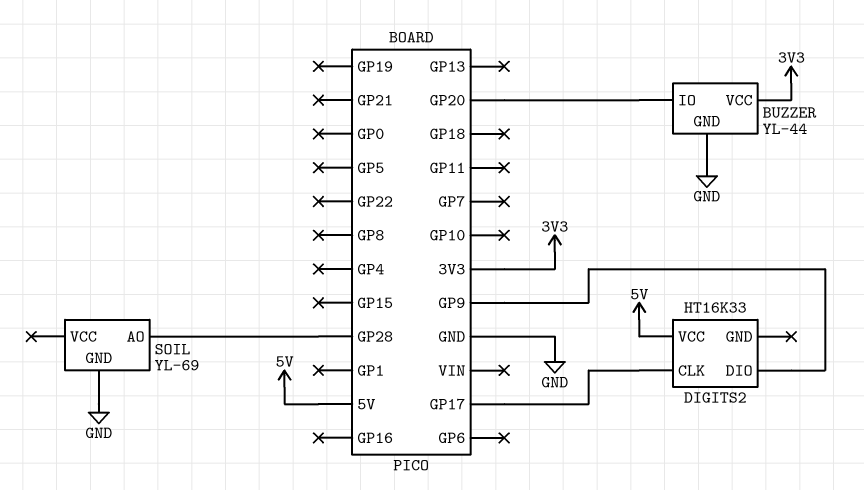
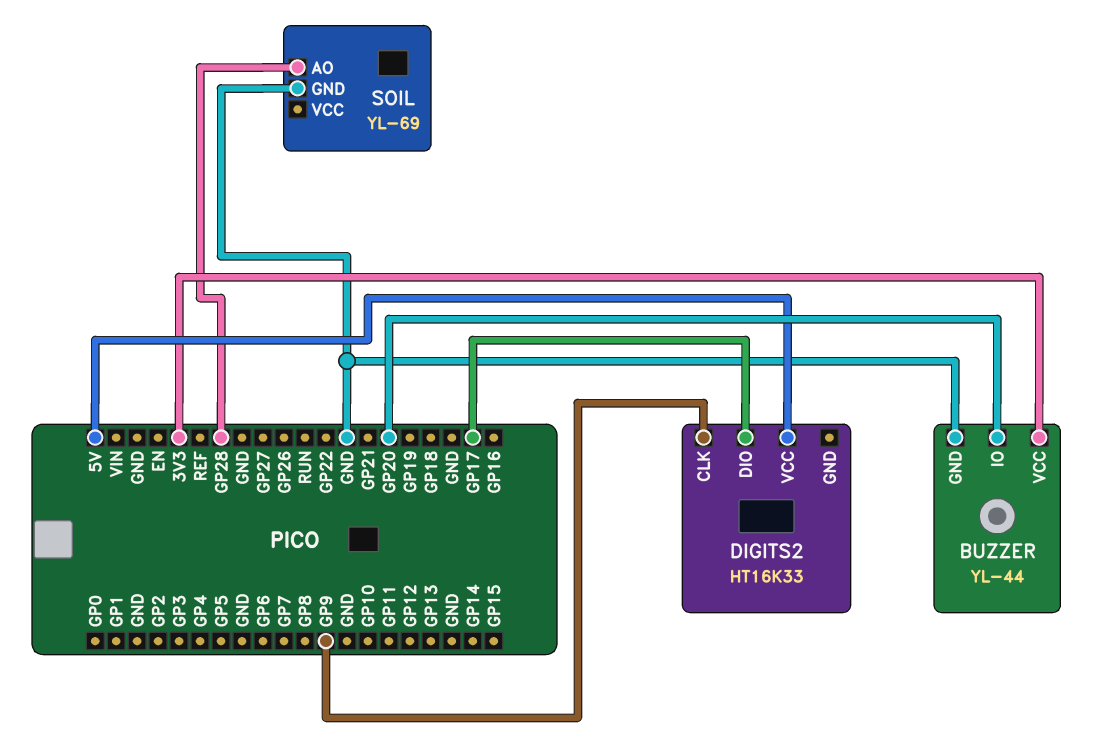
DIGITS2 pin CLK: GP17 -> GP9
DIGITS2 pin DIO: GP9 -> GP17

